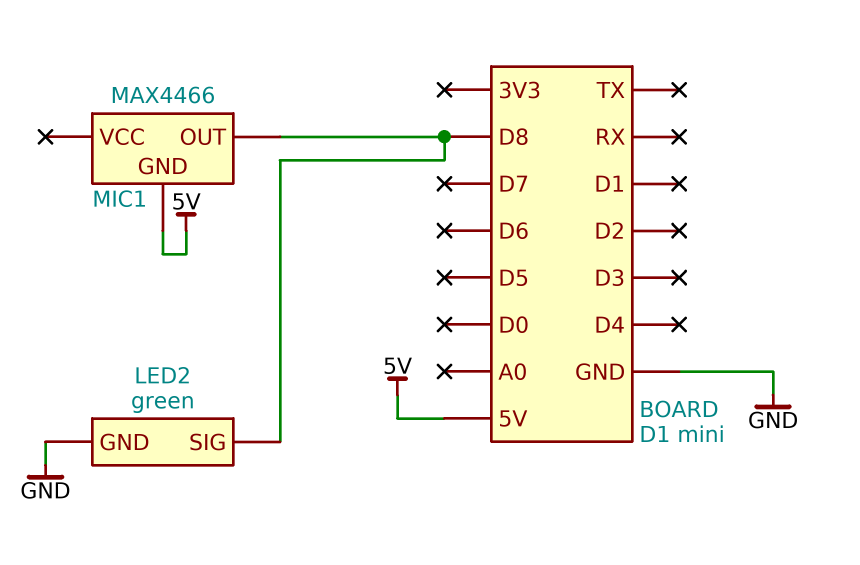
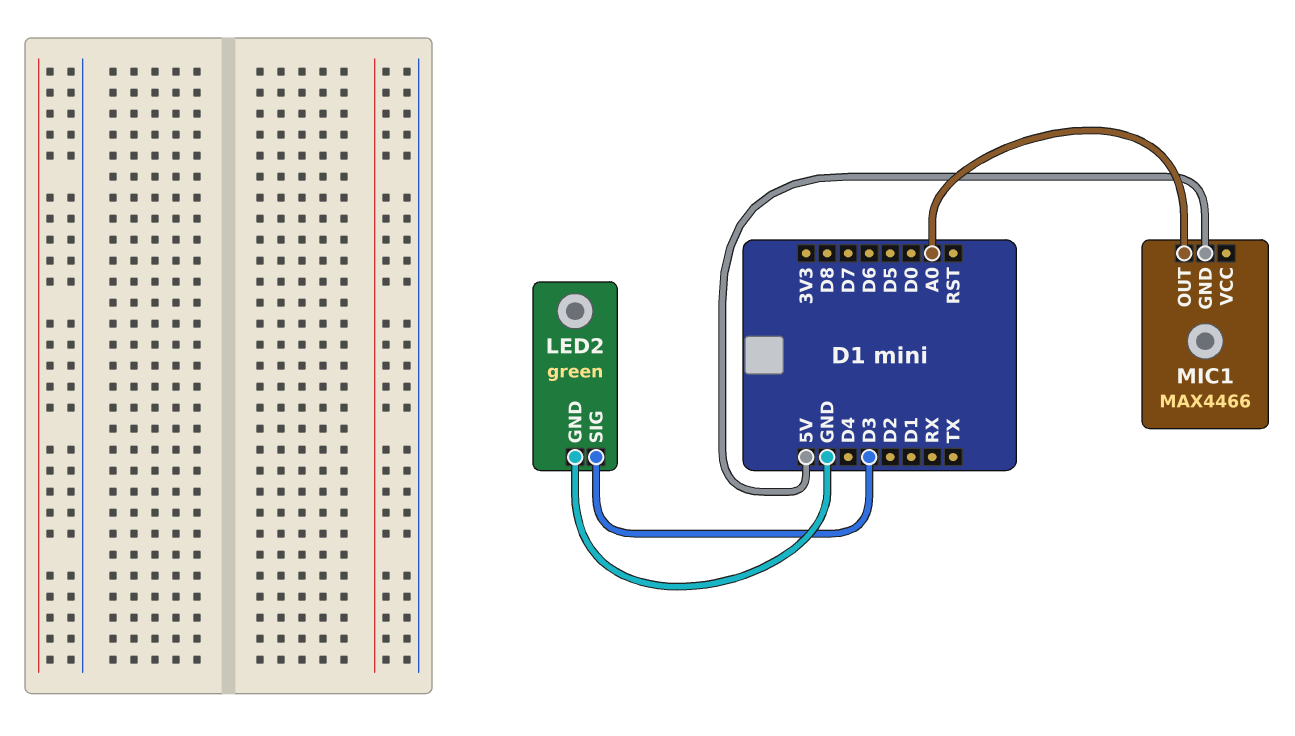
LED2 pin SIG: D8 -> D3
MIC1 pin OUT: D8 -> A0

